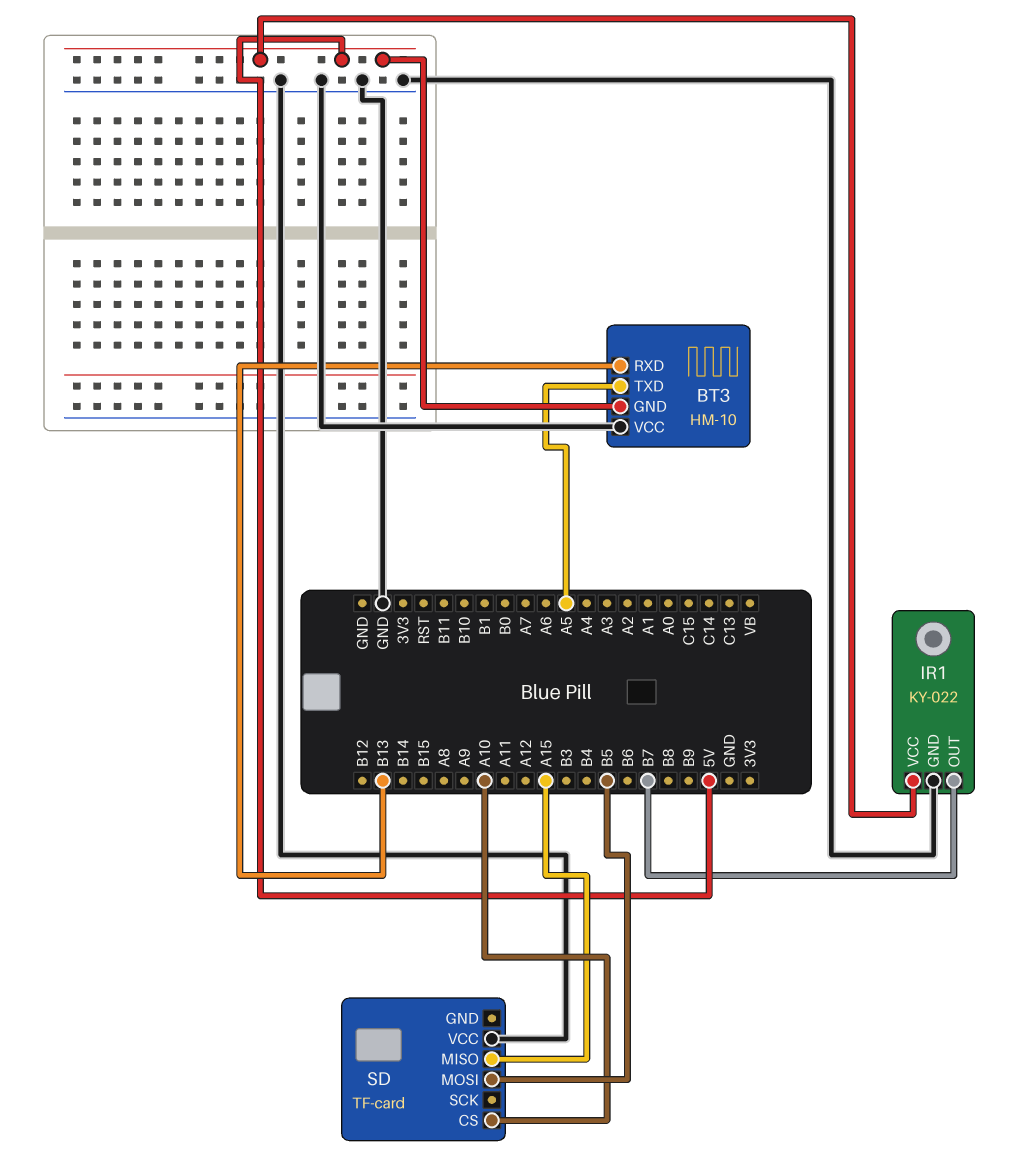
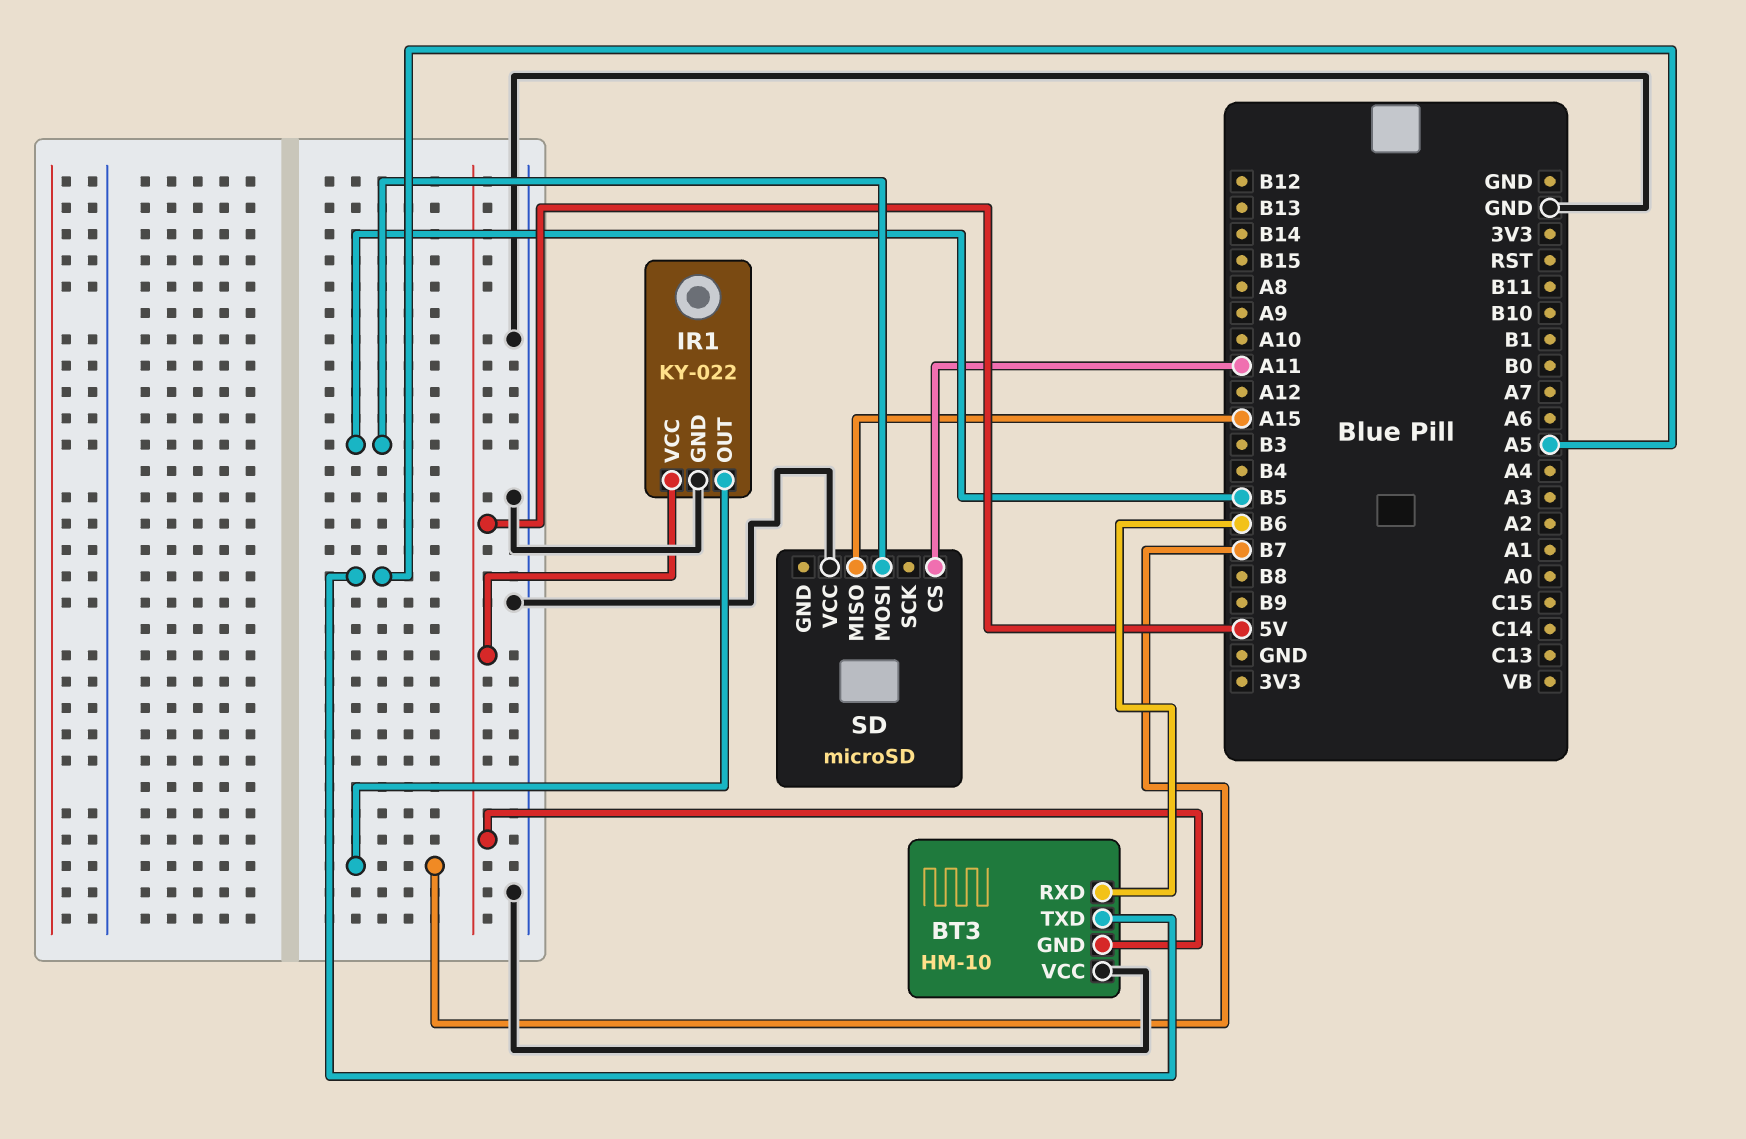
BT3 pin RXD: B13 -> B6
SD: TF-card -> microSD
SD pin CS: A10 -> A11

